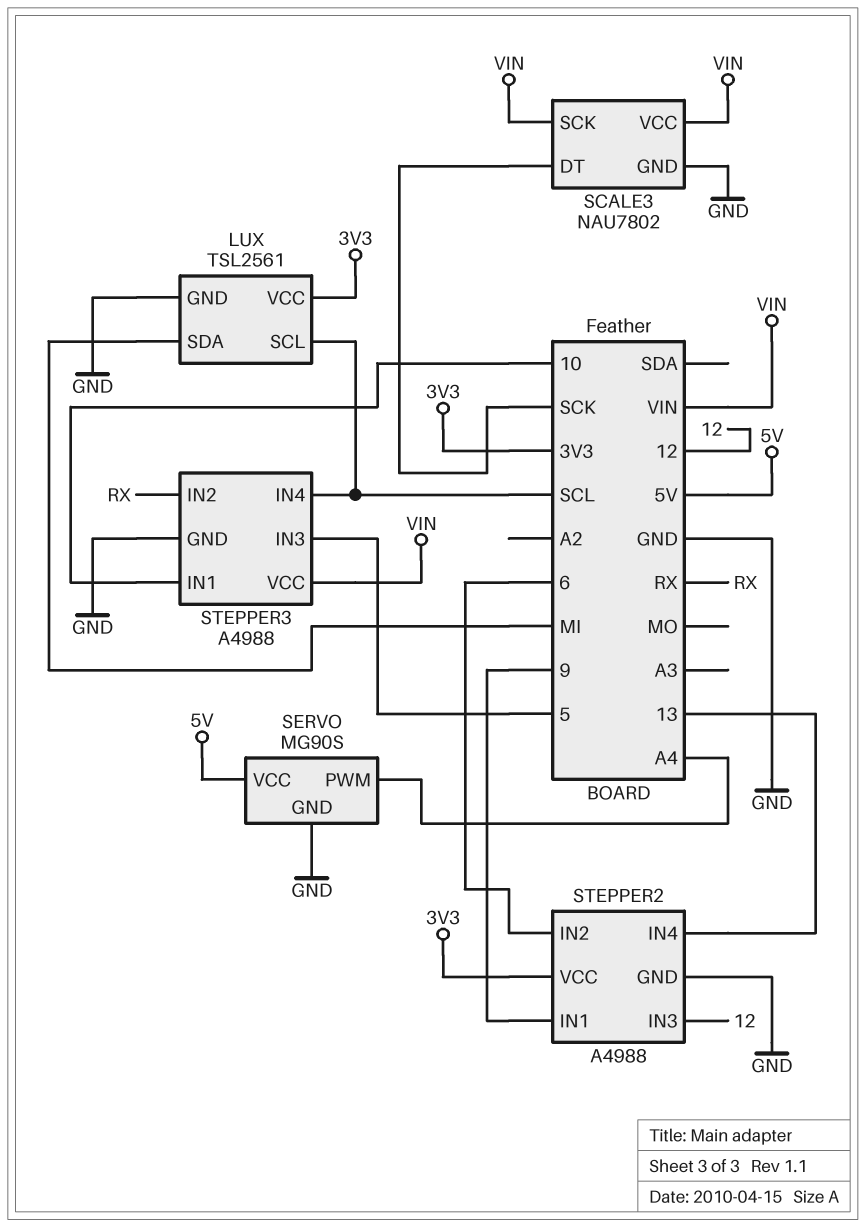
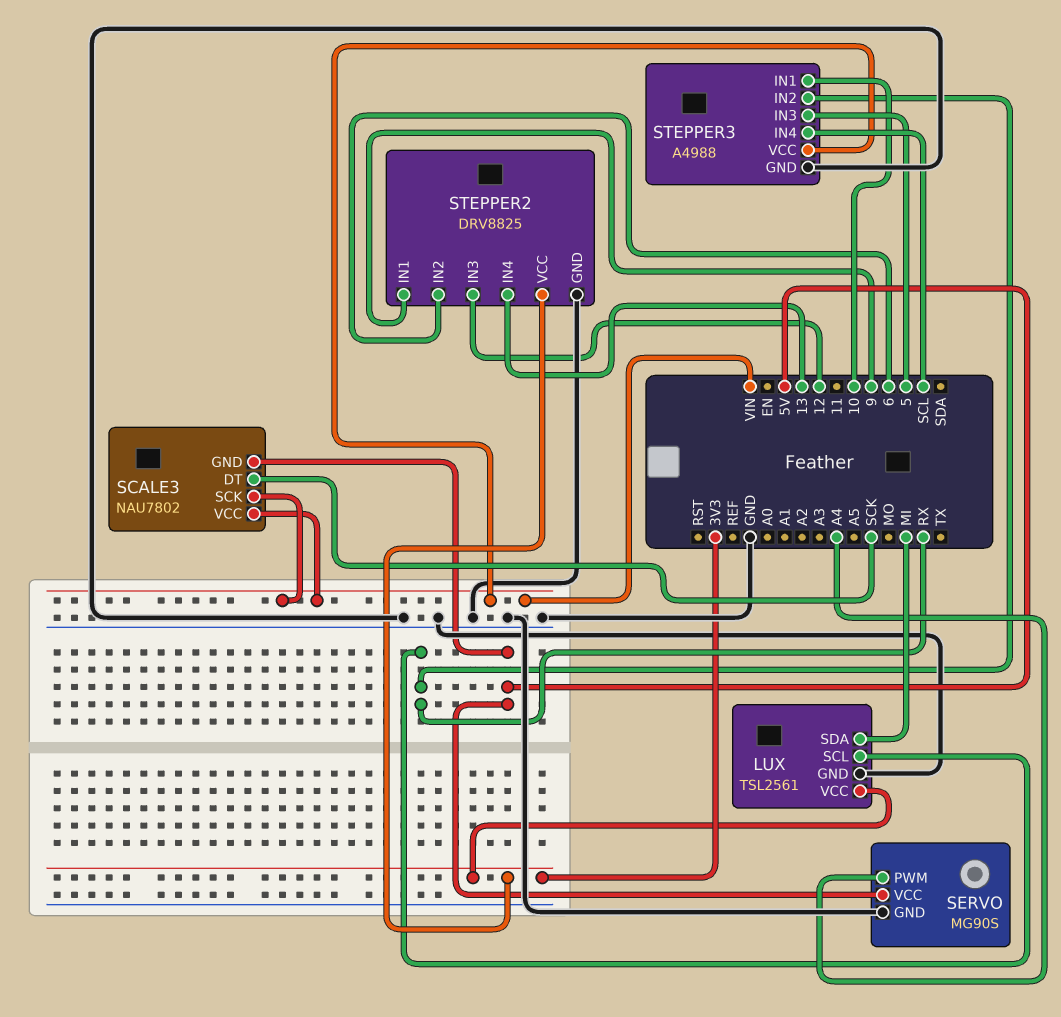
LUX pin SCL: SCL -> RX
SCALE3 pin GND: GND -> 5V
STEPPER2: A4988 -> DRV8825

